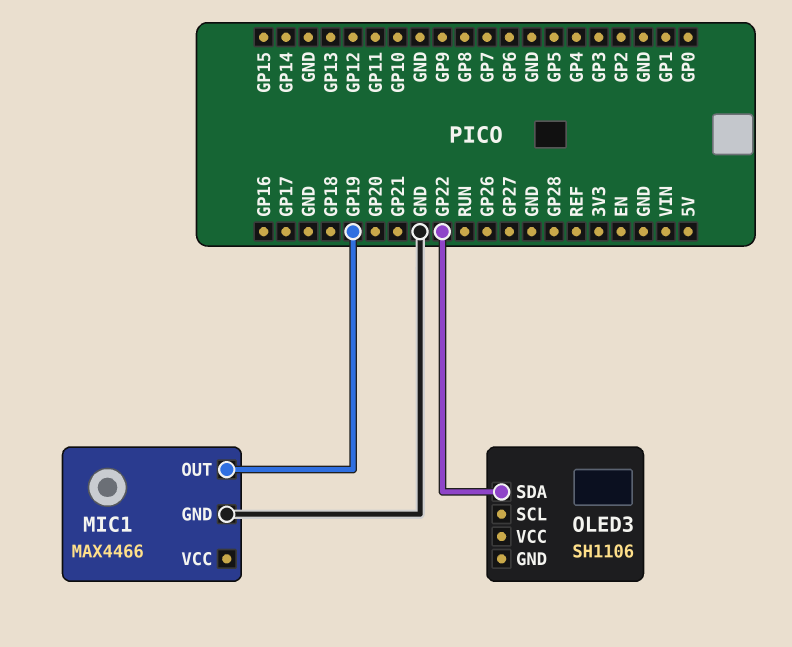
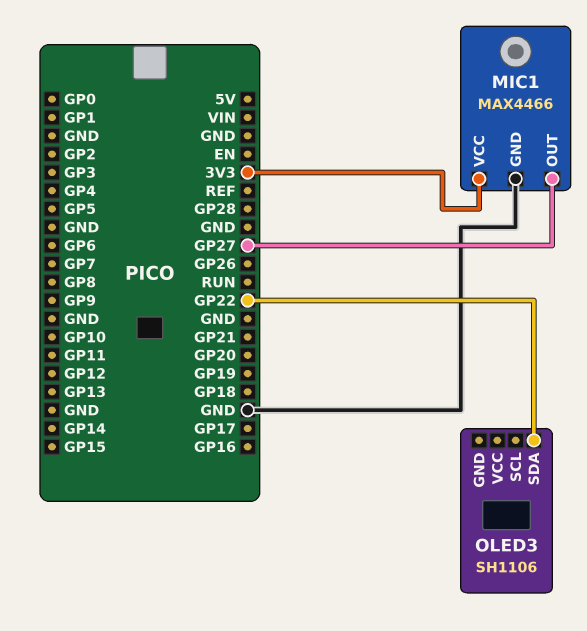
MIC1 pin OUT: GP19 -> GP27
MIC1 pin VCC: none -> 3V3

